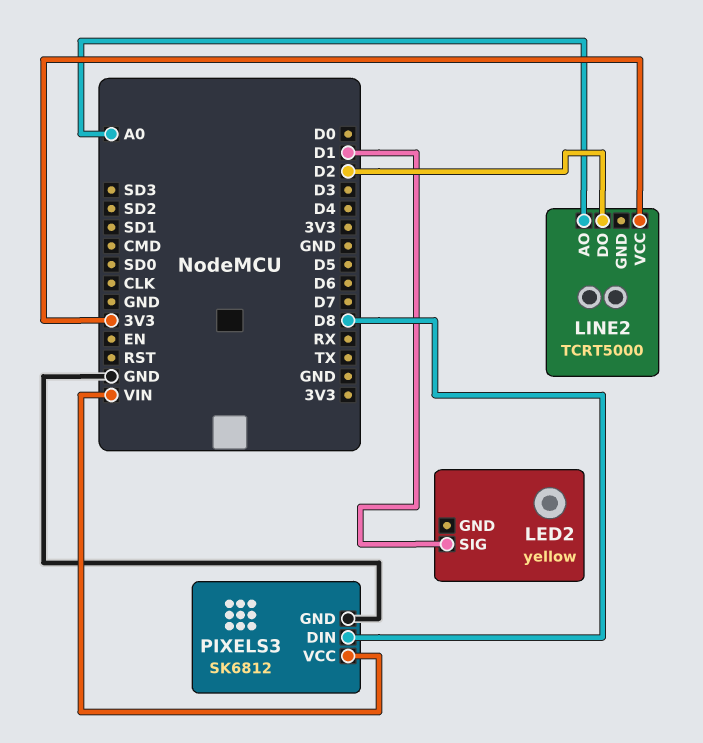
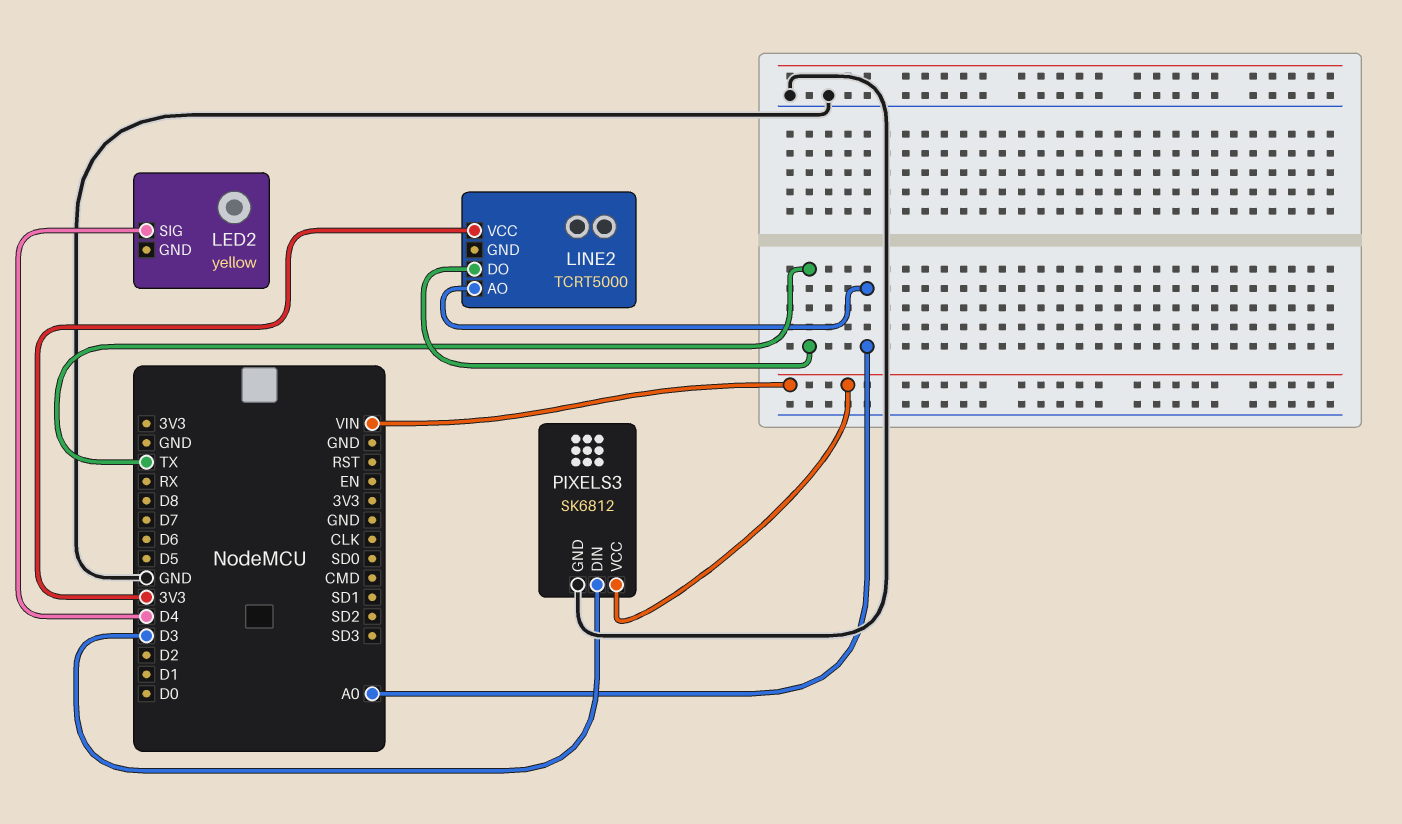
LED2 pin SIG: D1 -> D4
LINE2 pin DO: D2 -> TX
PIXELS3 pin DIN: D8 -> D3

